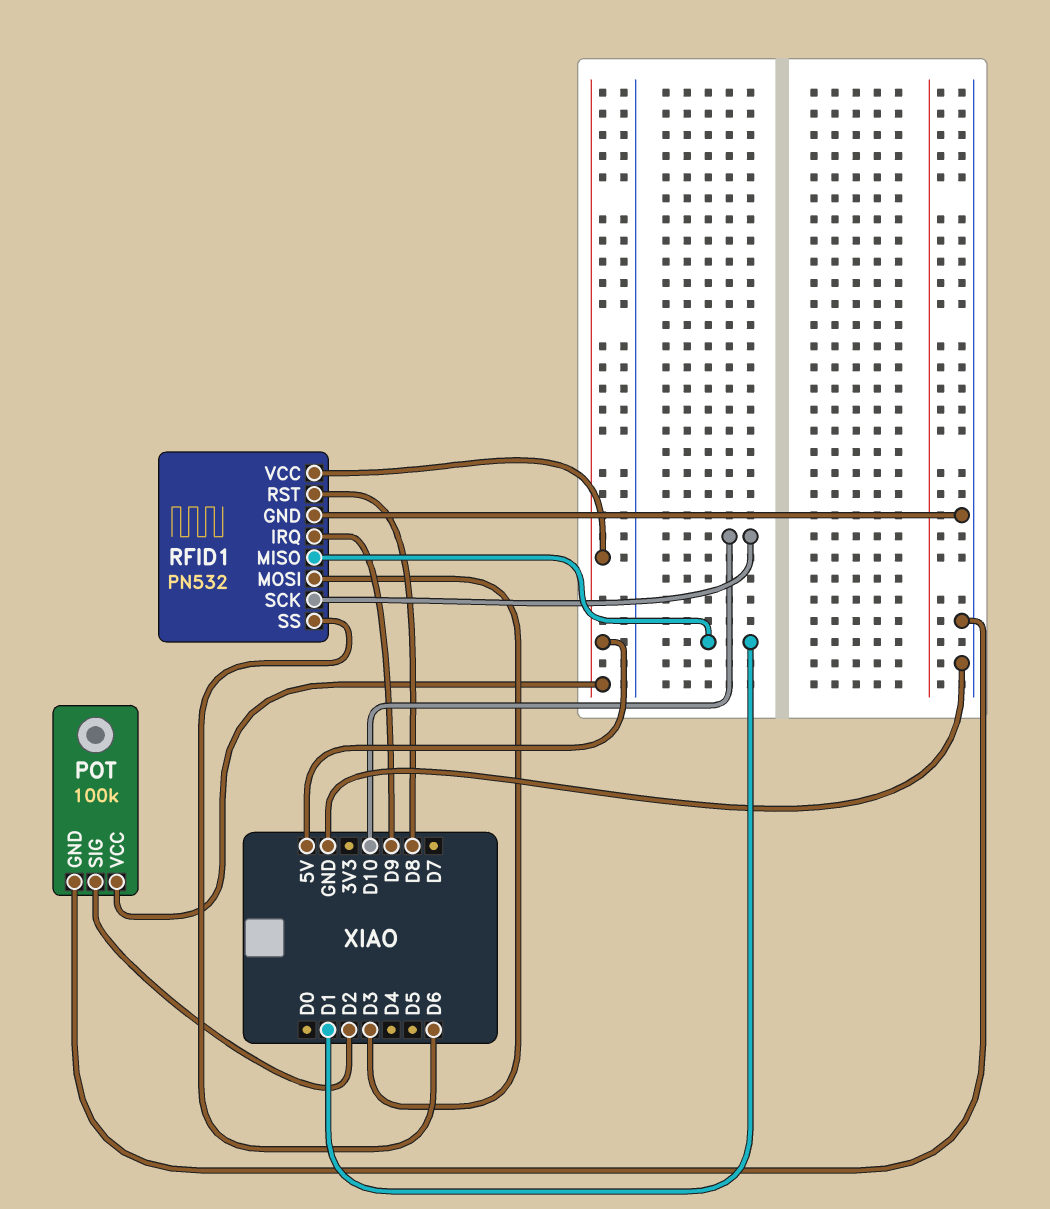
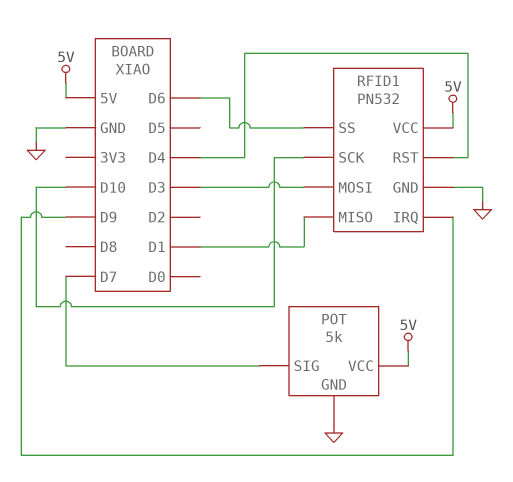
POT: 100k -> 5k
POT pin SIG: D2 -> D7
RFID1 pin RST: D8 -> D4

